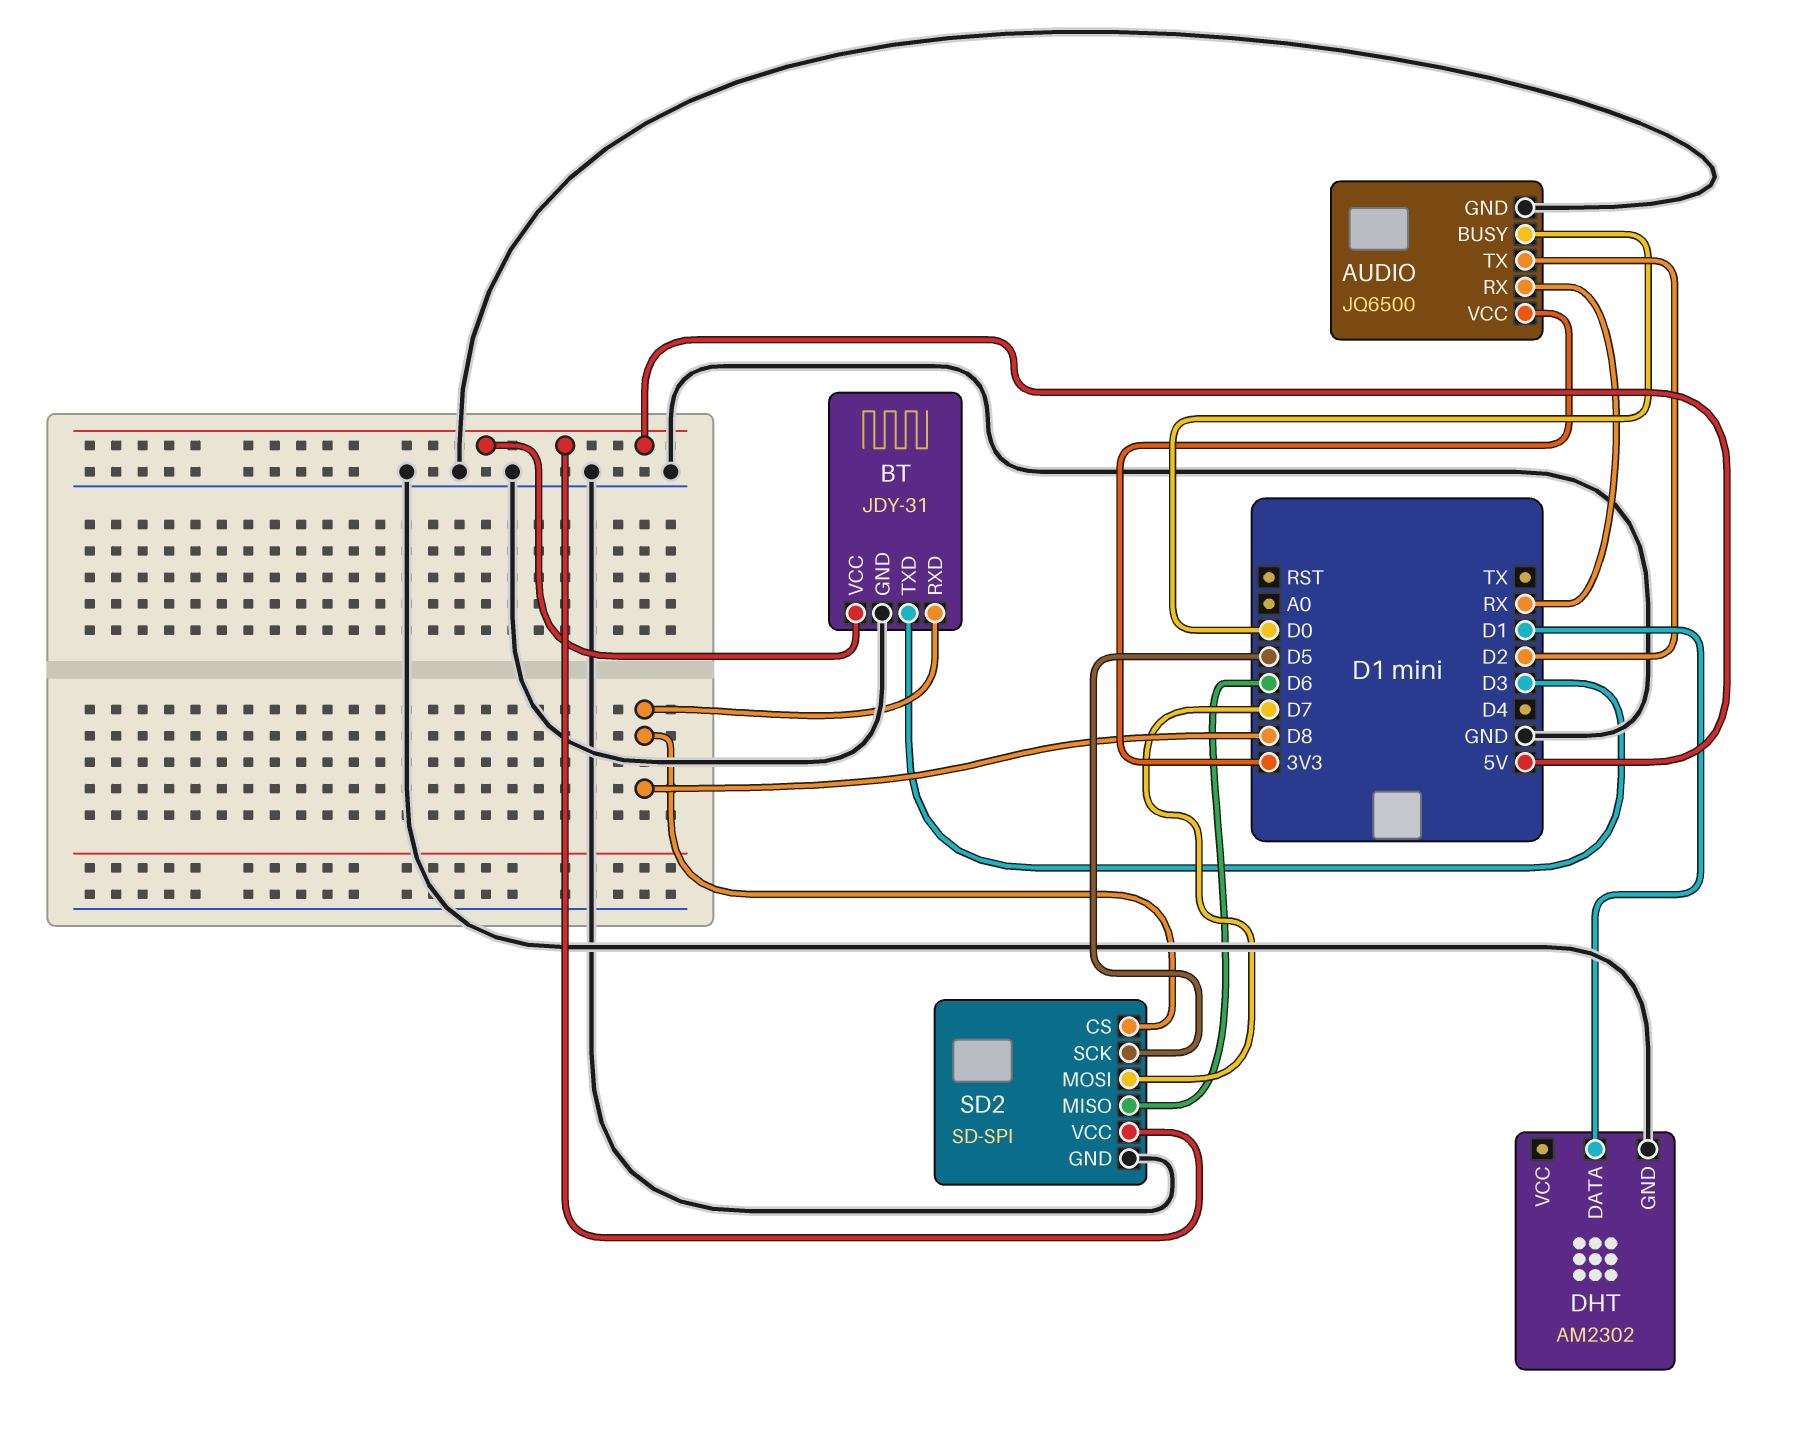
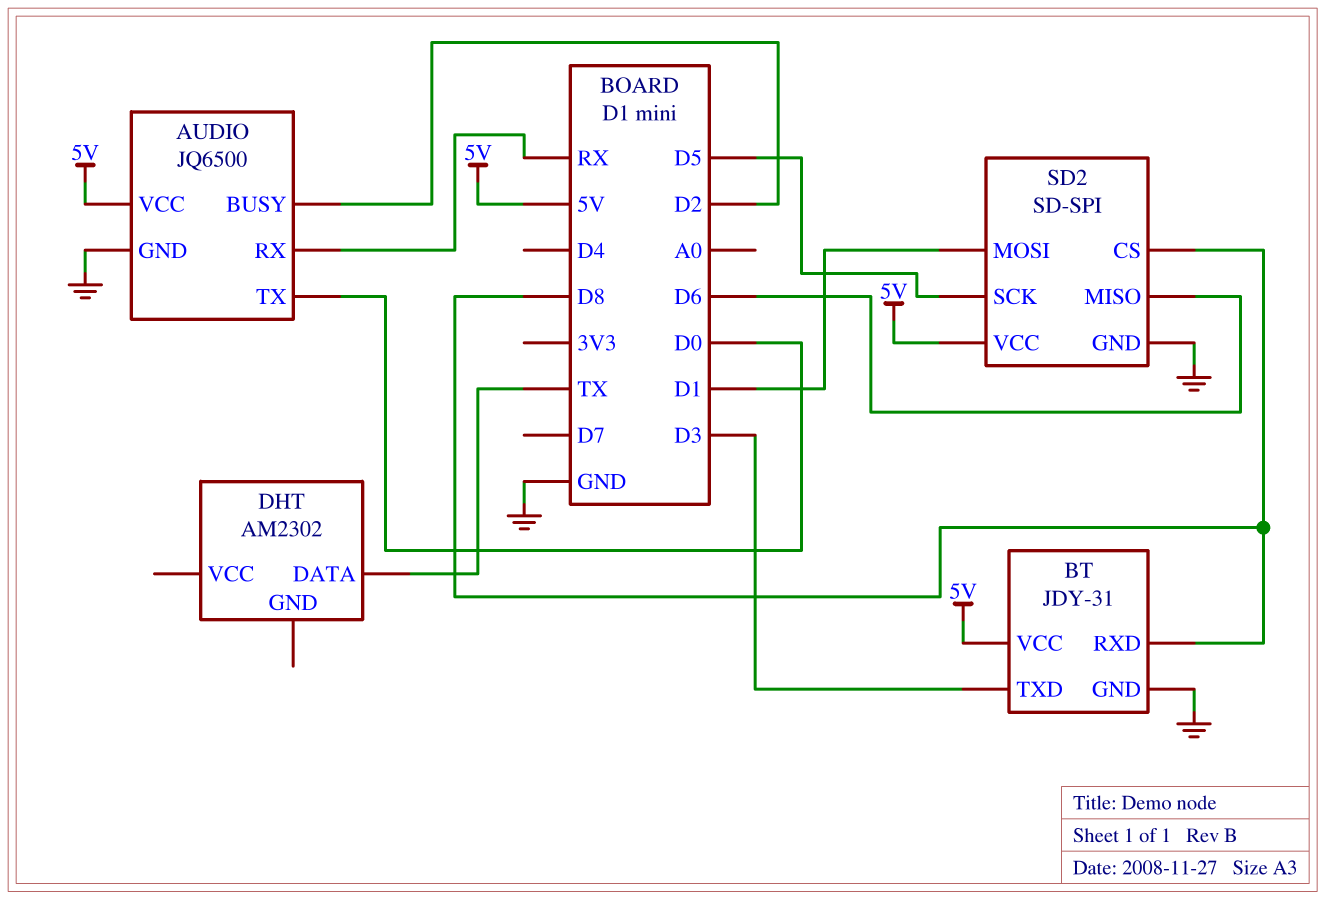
AUDIO pin BUSY: D0 -> D2
AUDIO pin TX: D2 -> D0
AUDIO pin VCC: 3V3 -> 5V
DHT pin DATA: D1 -> TX
DHT pin GND: GND -> none
SD2 pin MOSI: D7 -> D1

